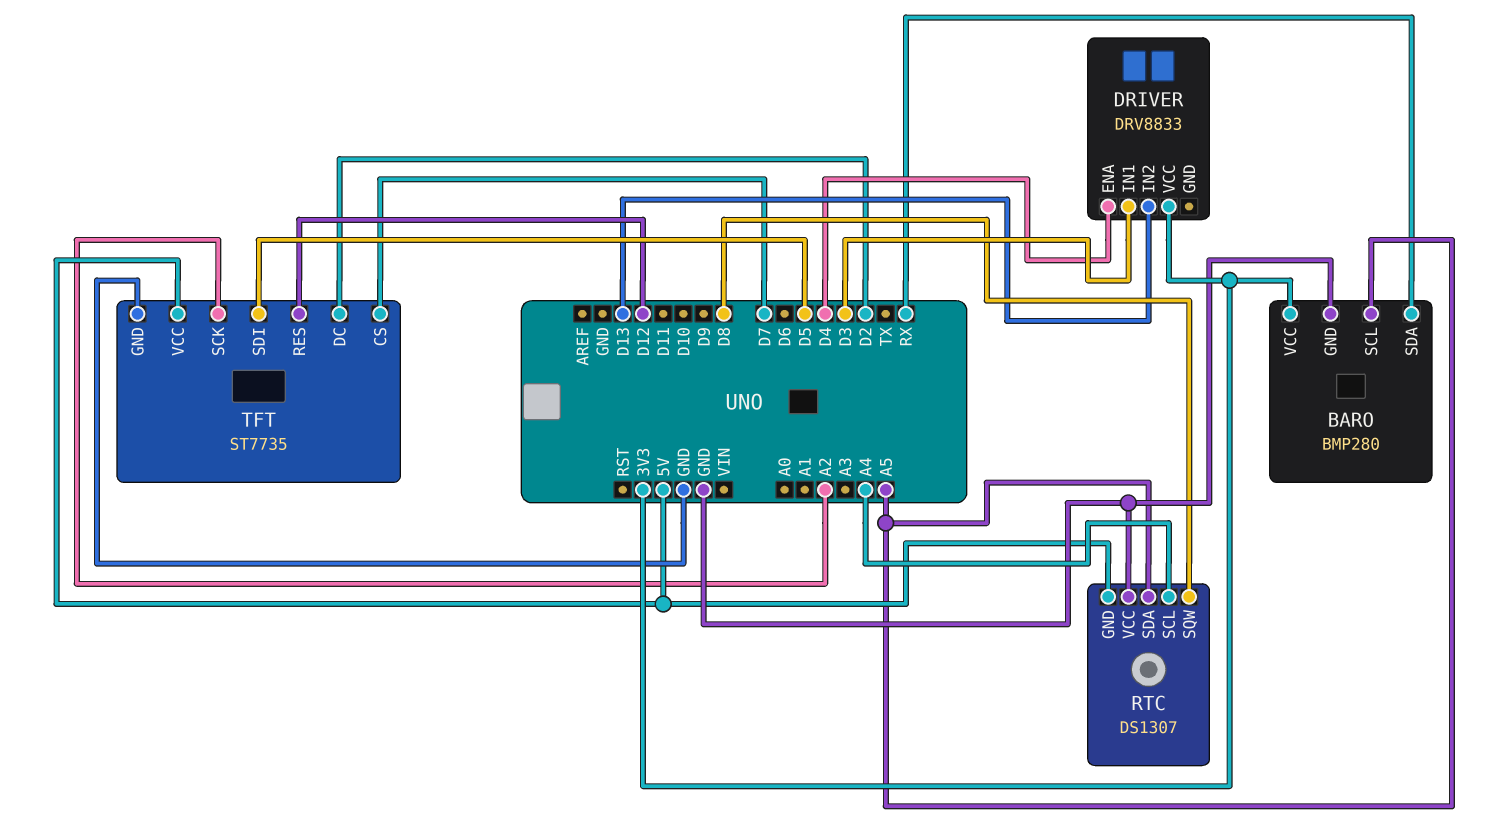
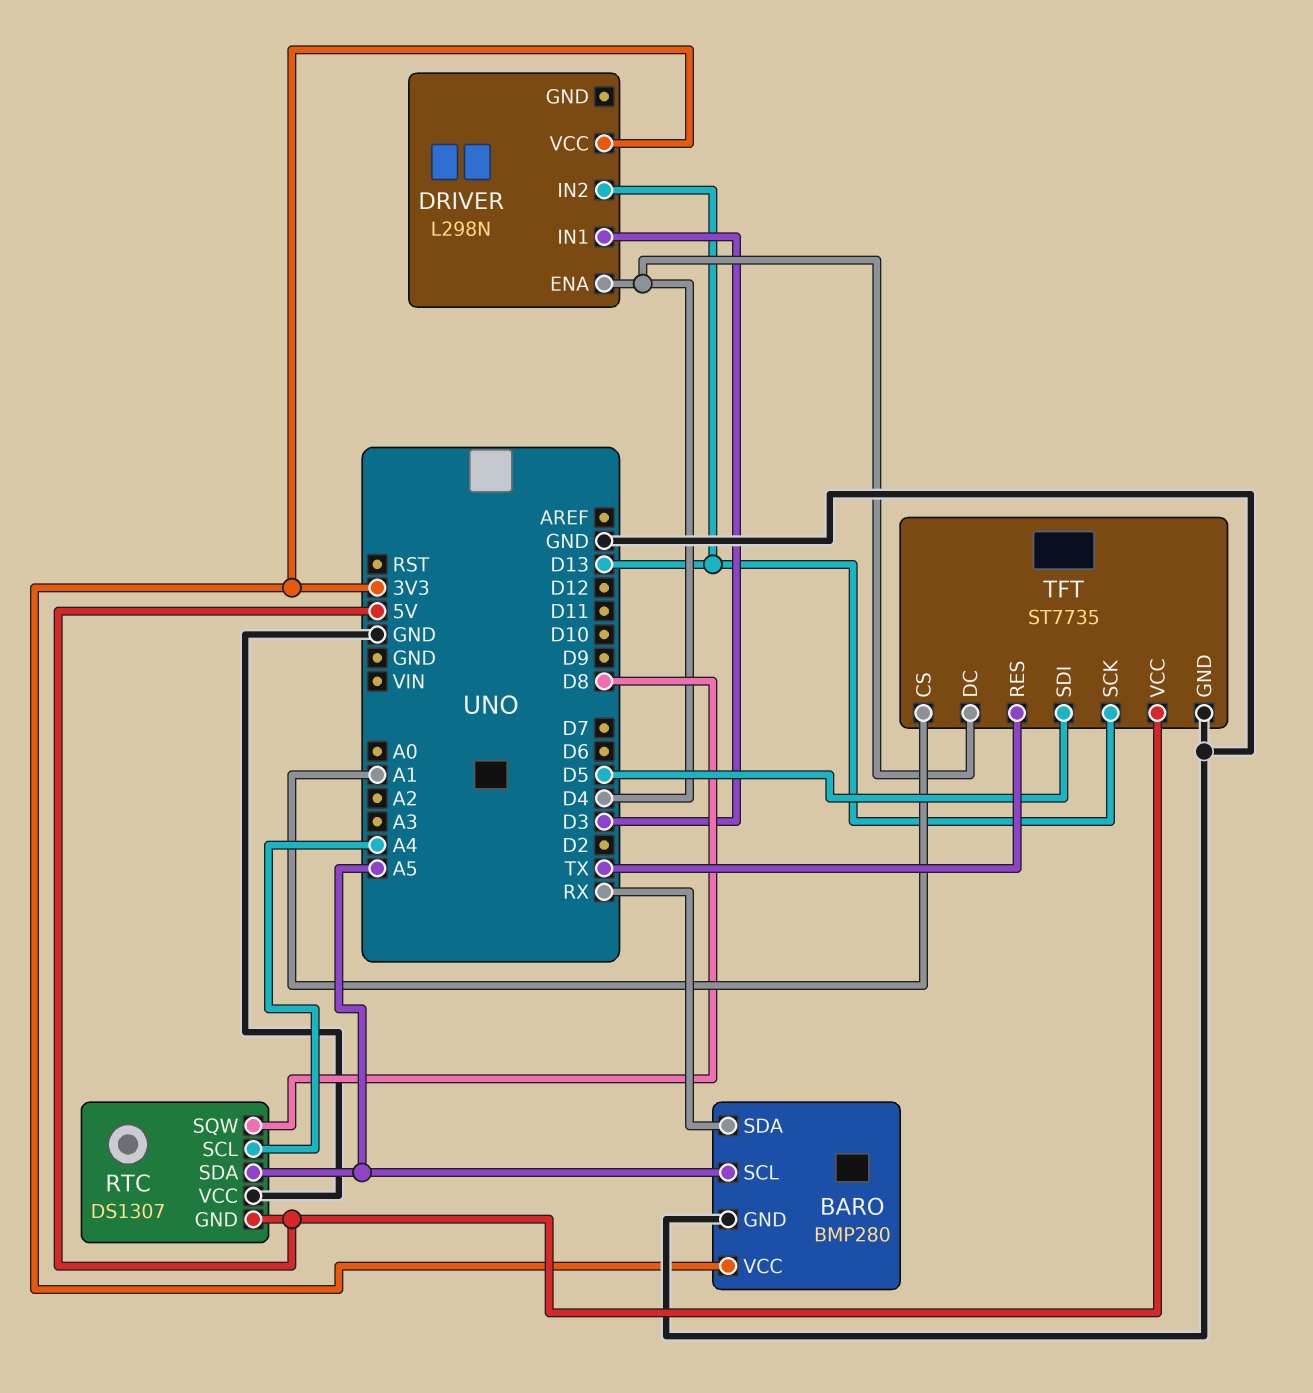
DRIVER: DRV8833 -> L298N
TFT pin CS: D7 -> A1
TFT pin DC: D2 -> D4
TFT pin RES: D12 -> TX
TFT pin SCK: A2 -> D13

